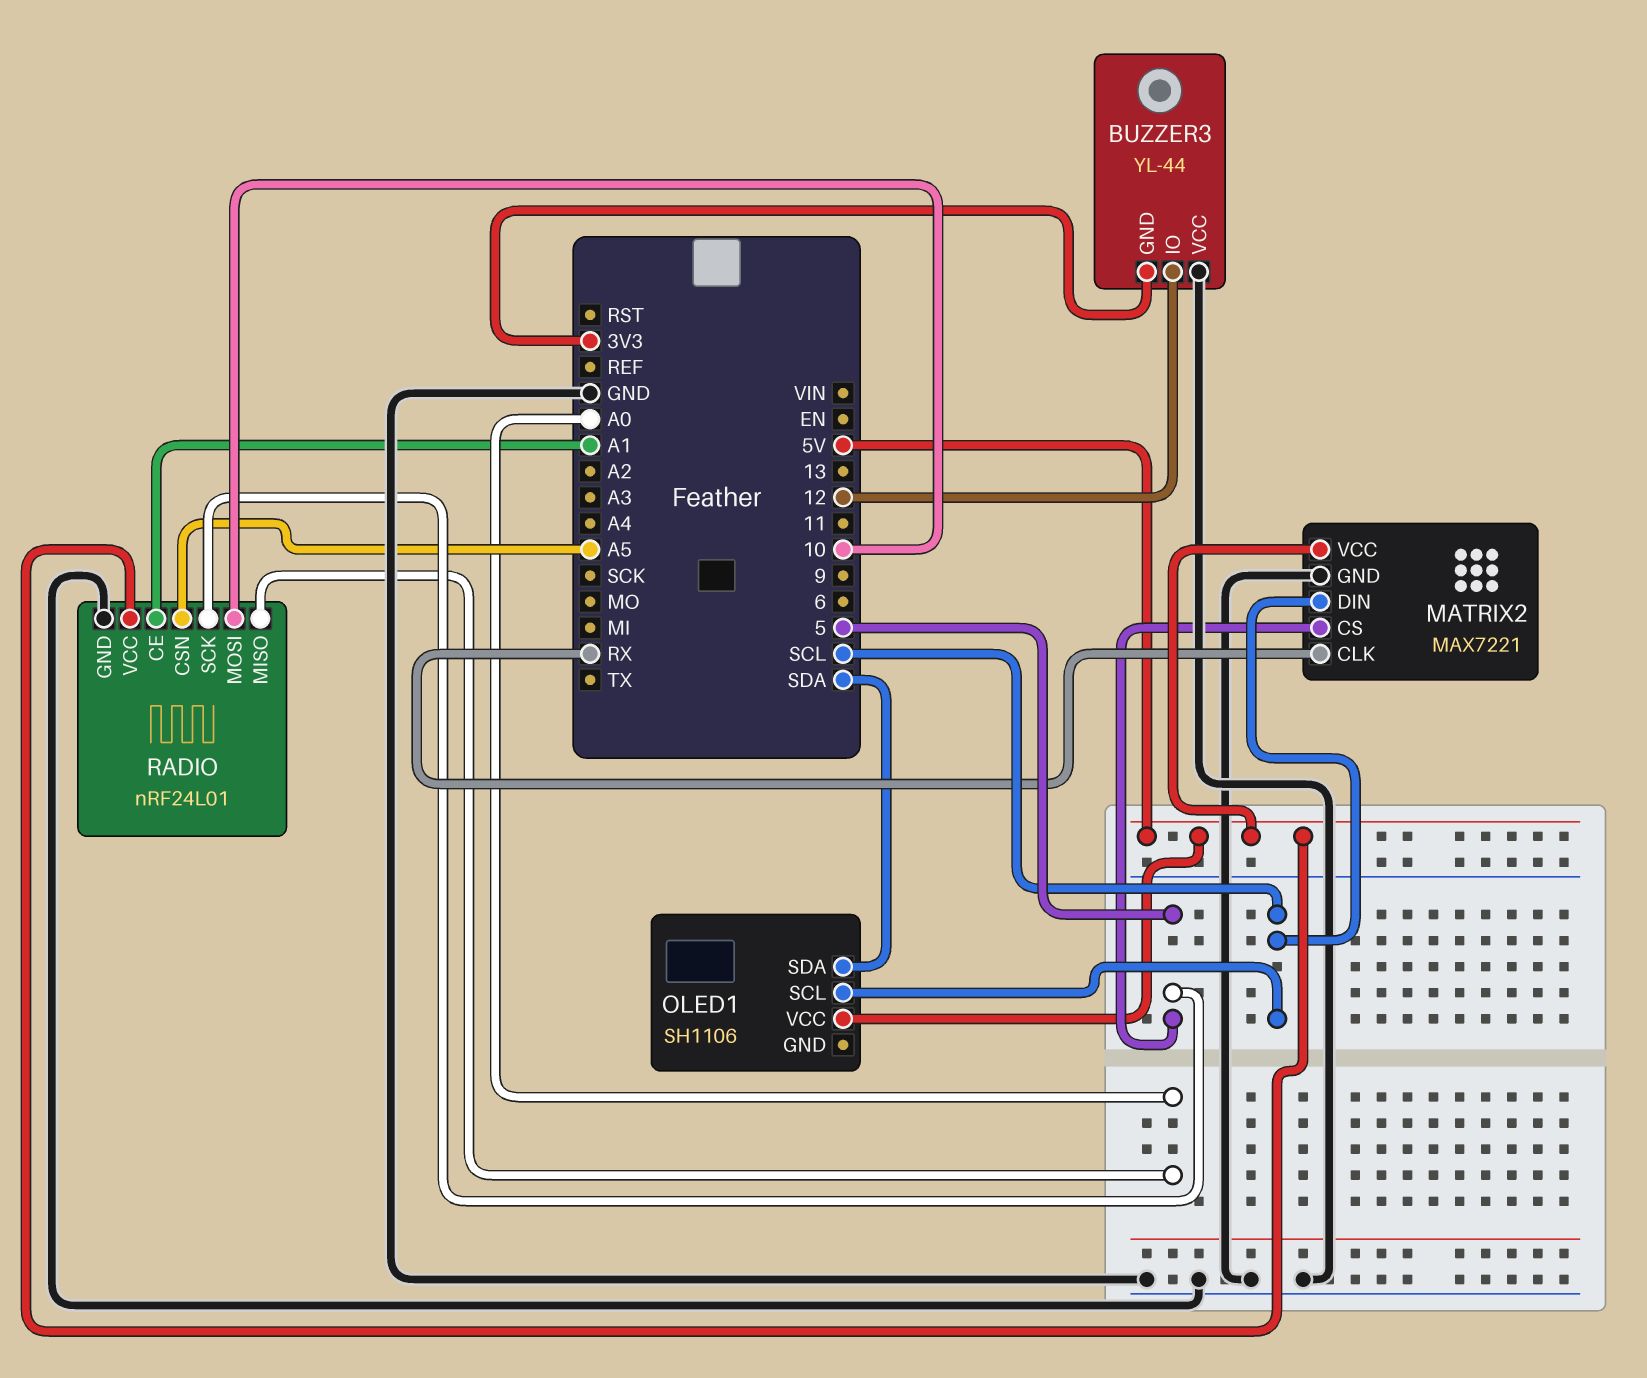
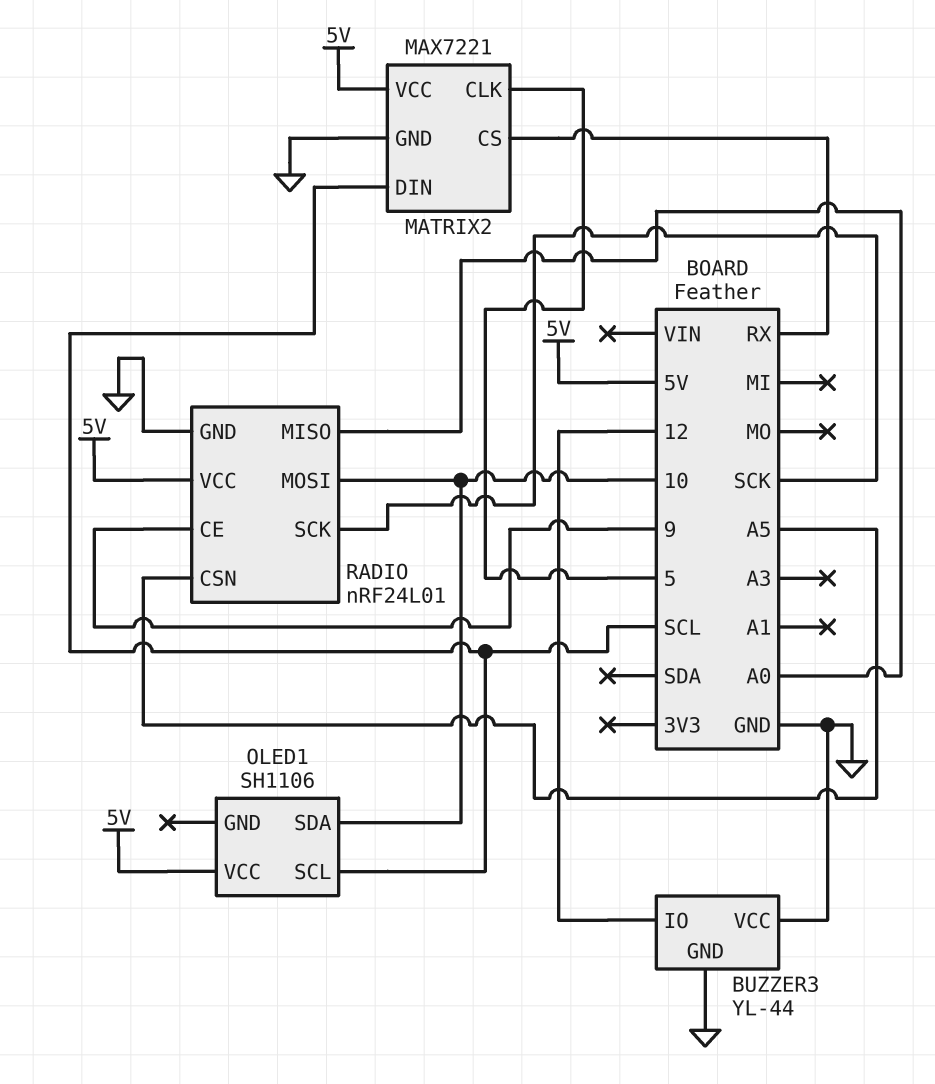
BUZZER3 pin GND: 3V3 -> GND
MATRIX2 pin CLK: RX -> 5
MATRIX2 pin CS: 5 -> RX
OLED1 pin SDA: SDA -> 10
RADIO pin CE: A1 -> 9
RADIO pin SCK: 5 -> SCK

